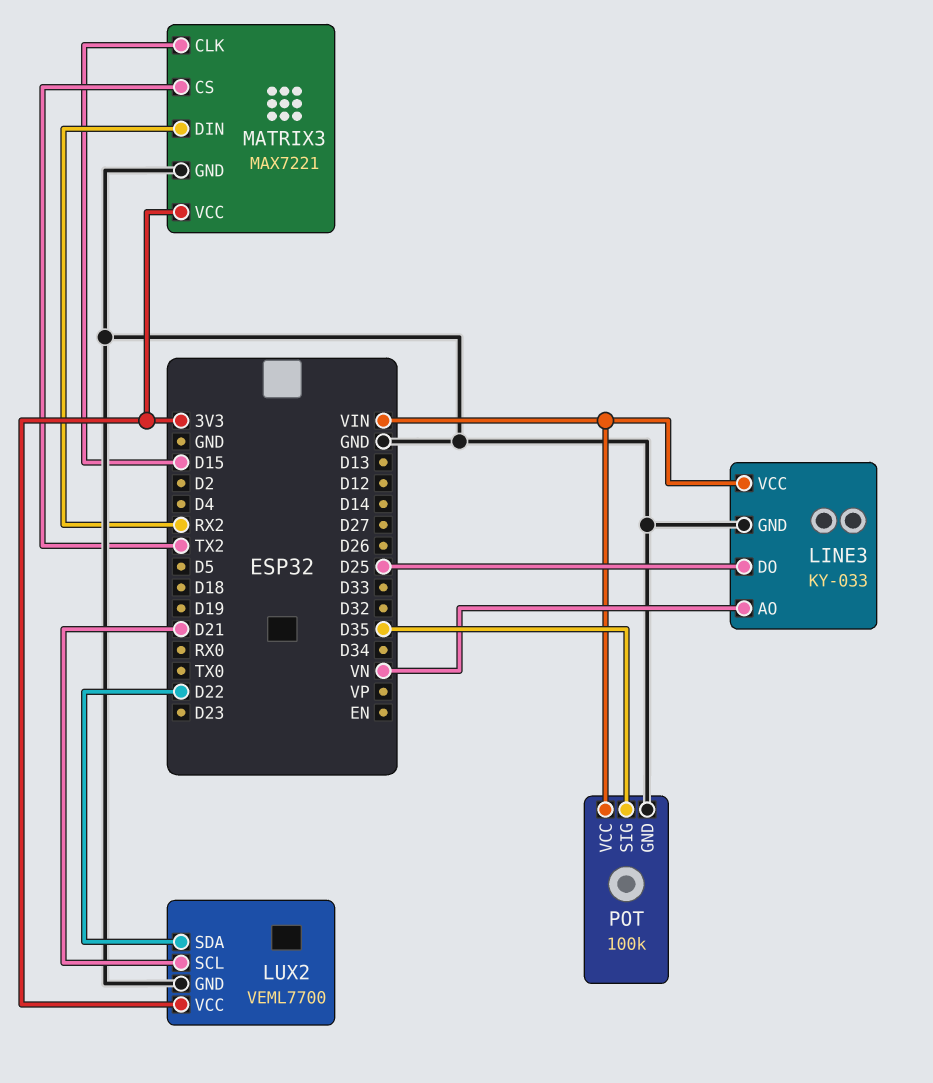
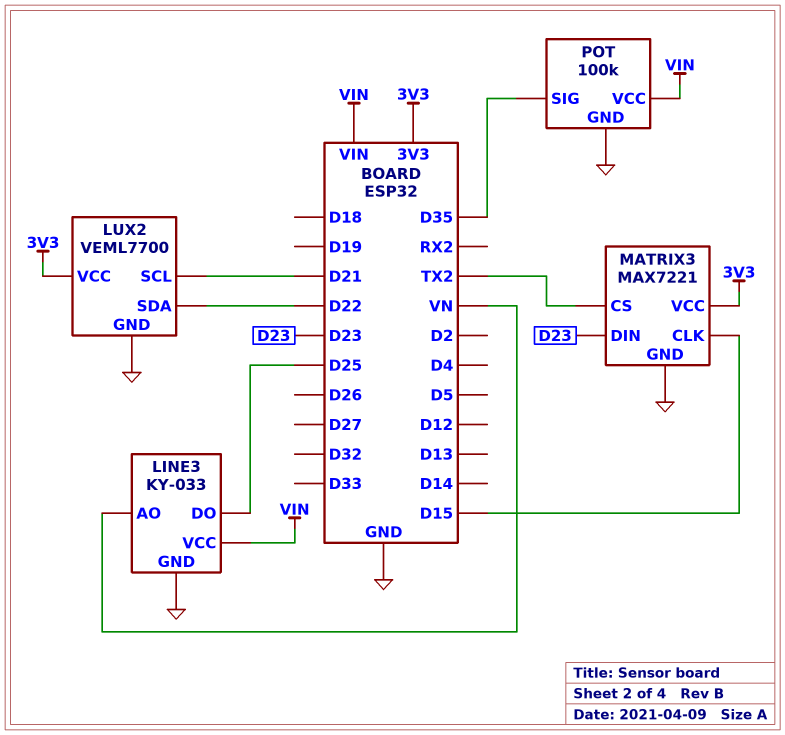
MATRIX3 pin DIN: RX2 -> D23

